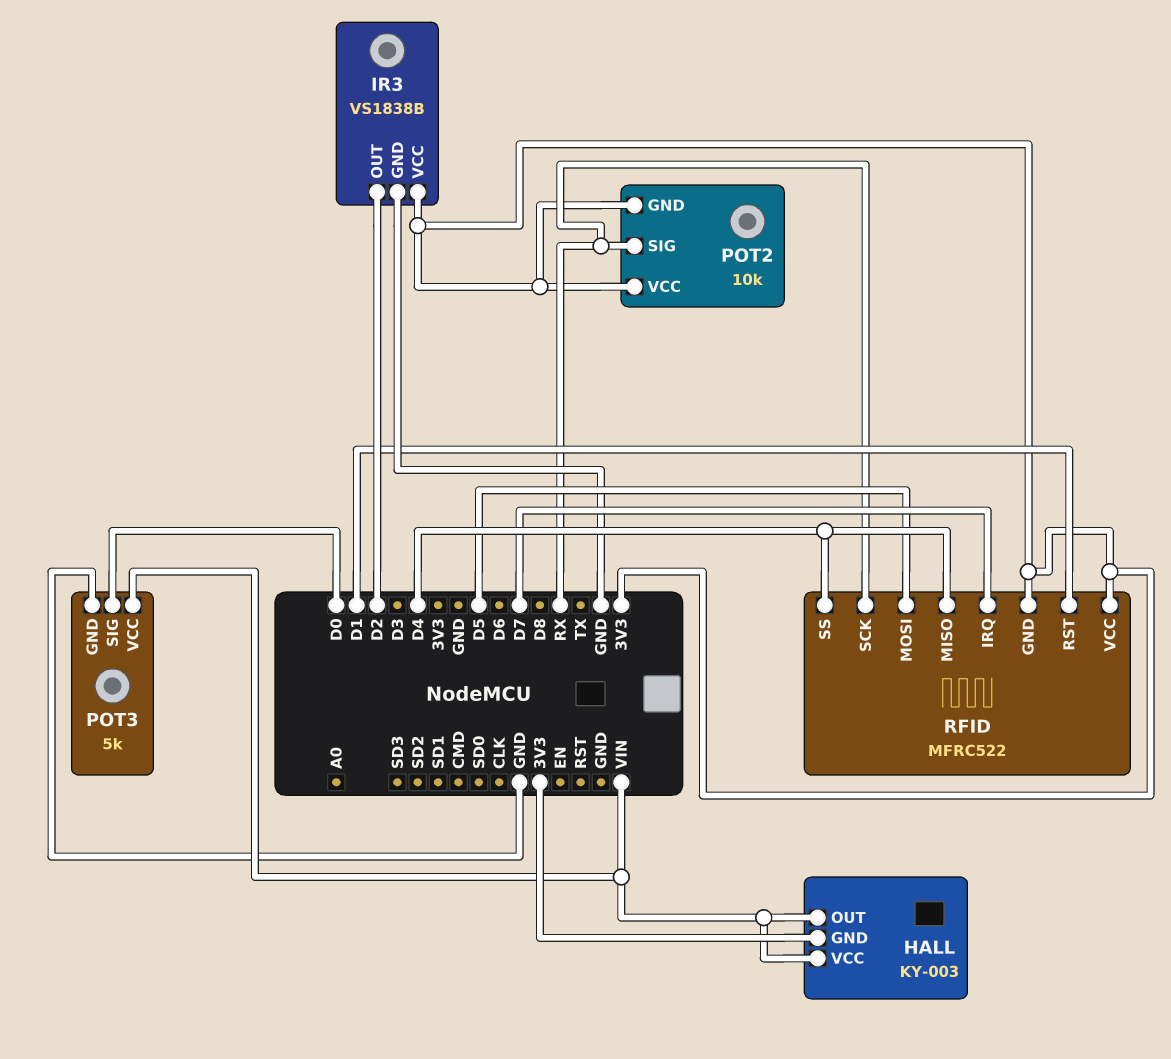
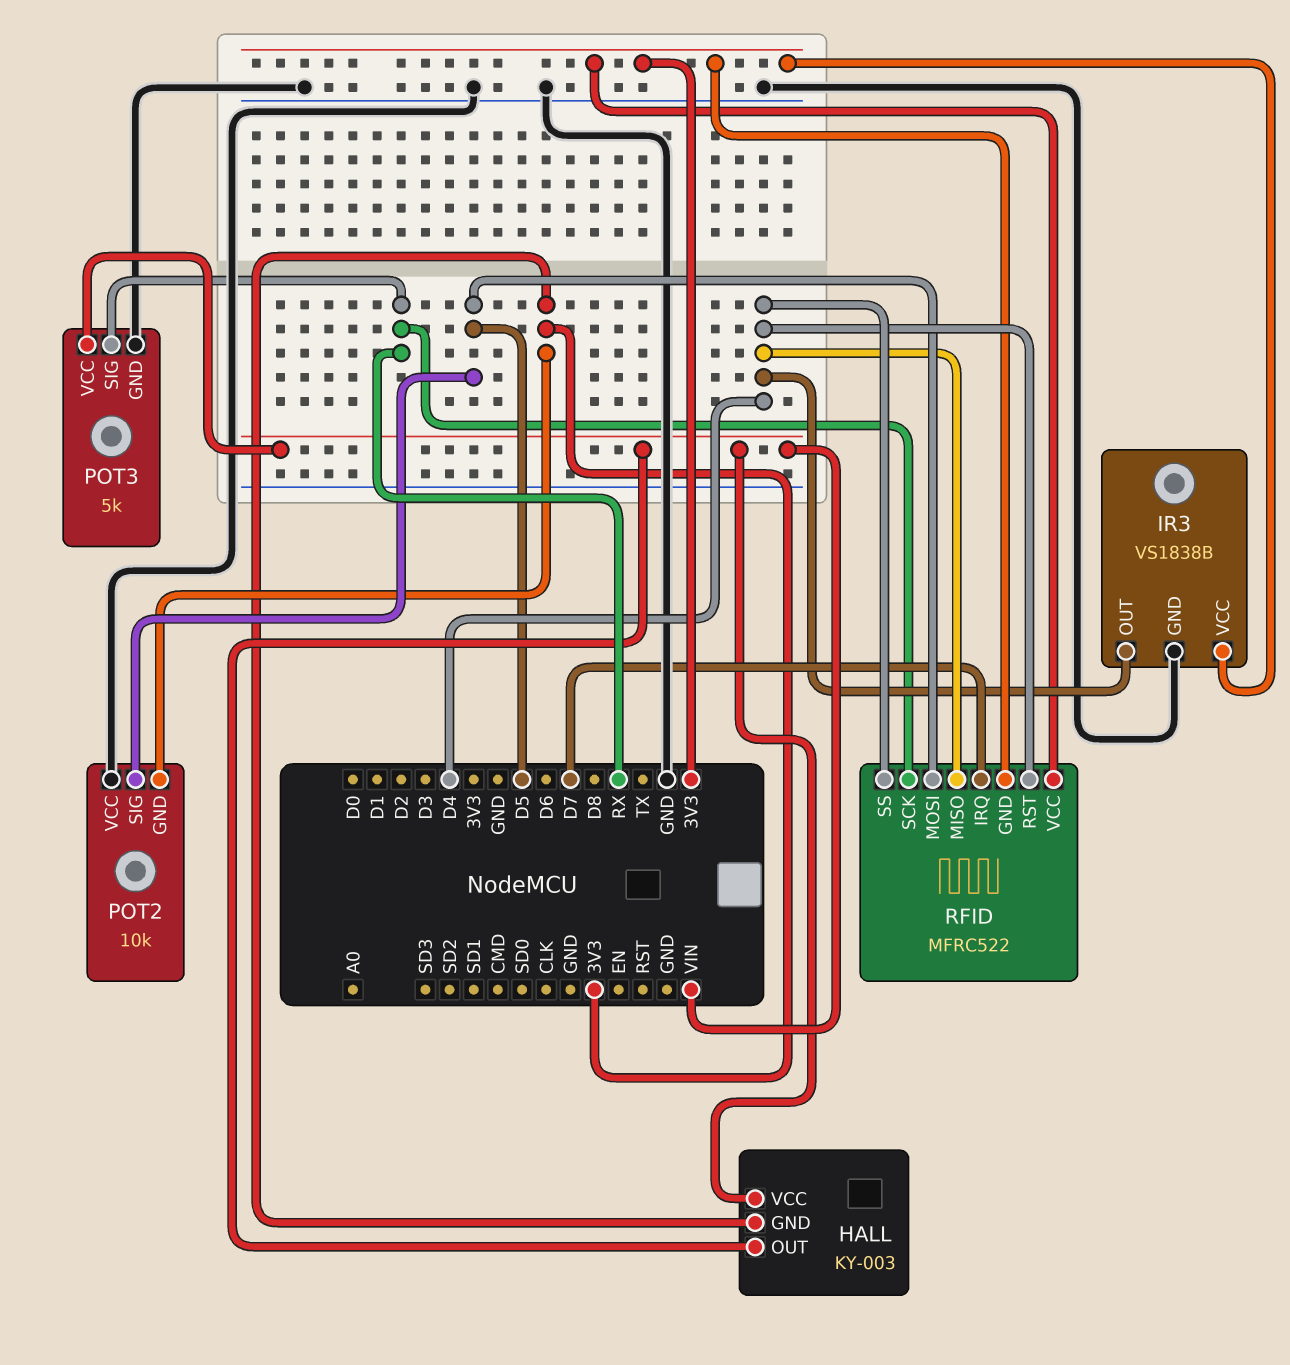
IR3 pin OUT: D2 -> D4
POT2 pin SIG: RX -> D5
POT2 pin VCC: 3V3 -> GND
POT3 pin SIG: D0 -> RX
RFID pin RST: D1 -> D4

